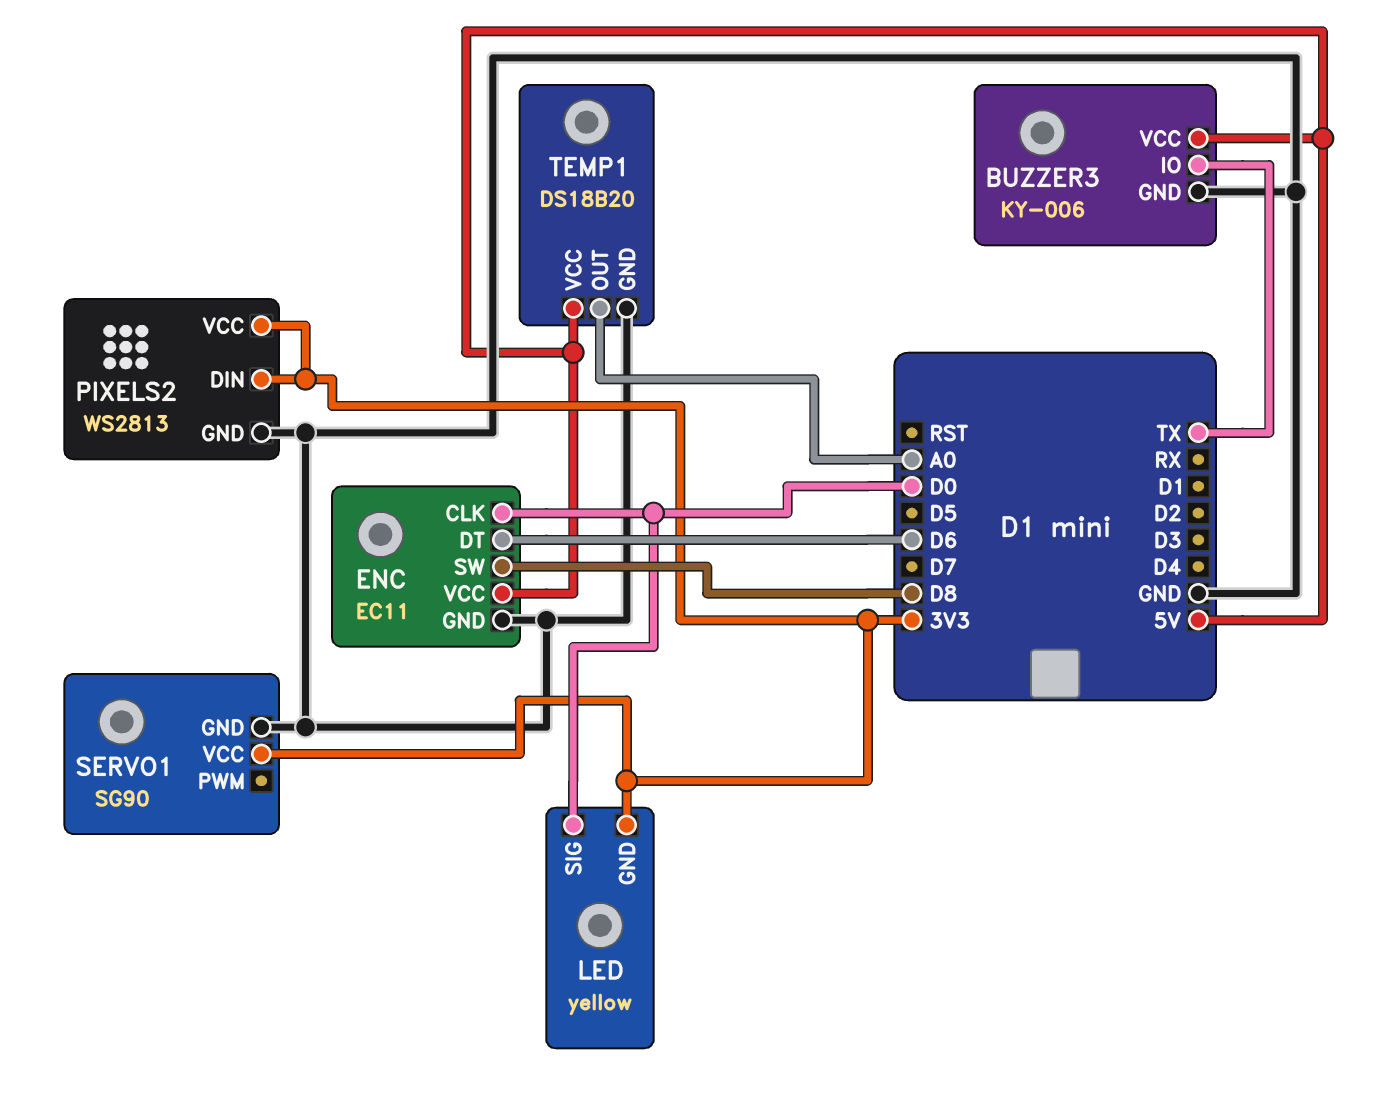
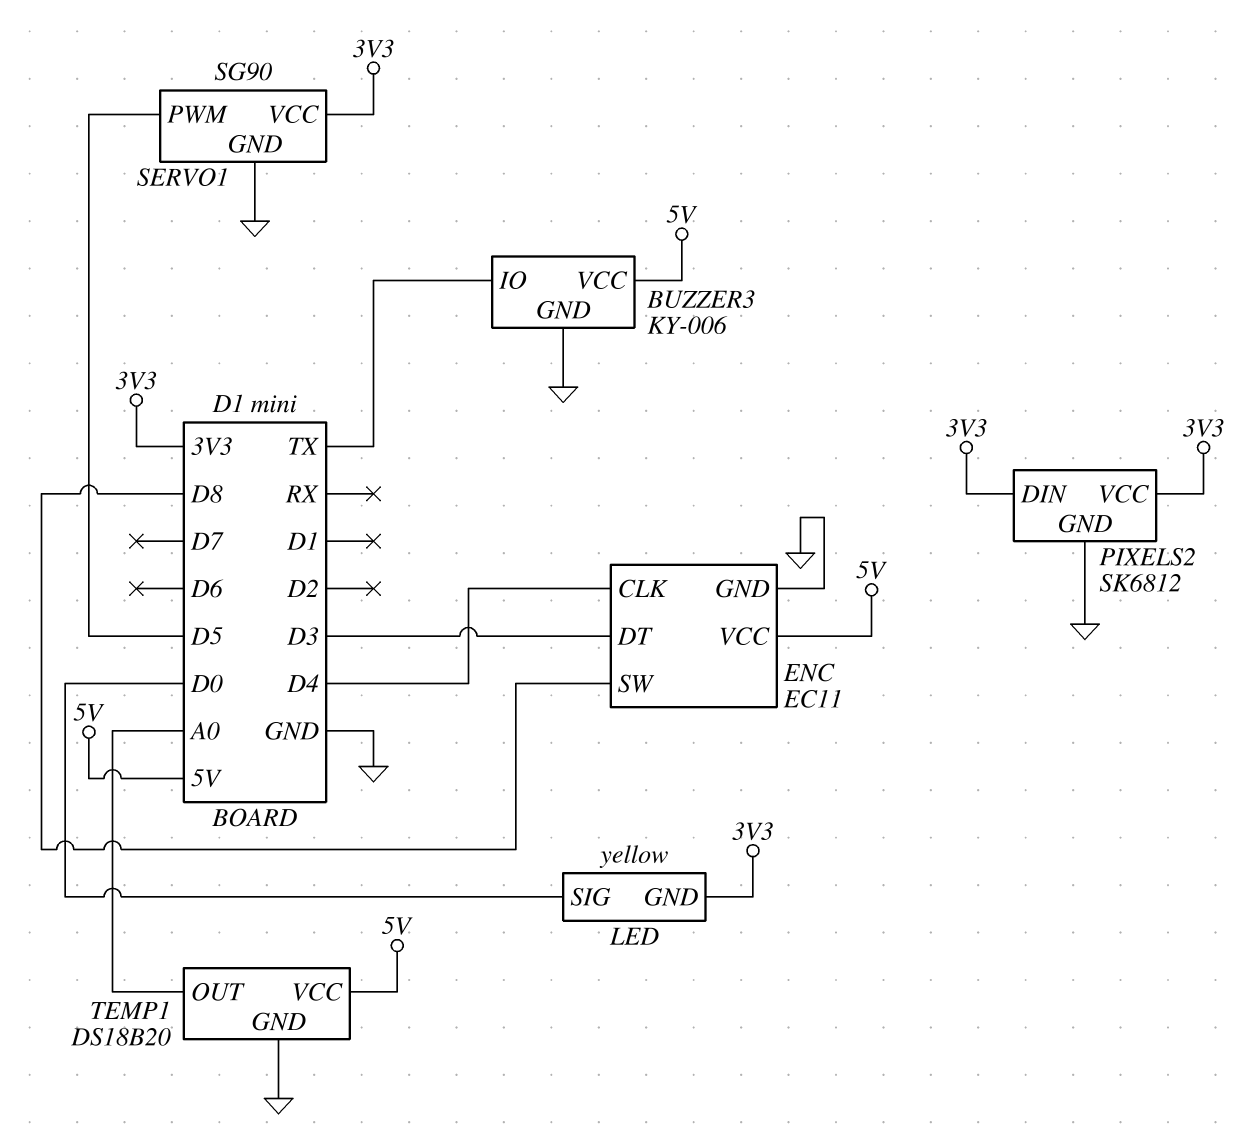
ENC pin CLK: D0 -> D4
ENC pin DT: D6 -> D3
PIXELS2: WS2813 -> SK6812
SERVO1 pin PWM: none -> D5

